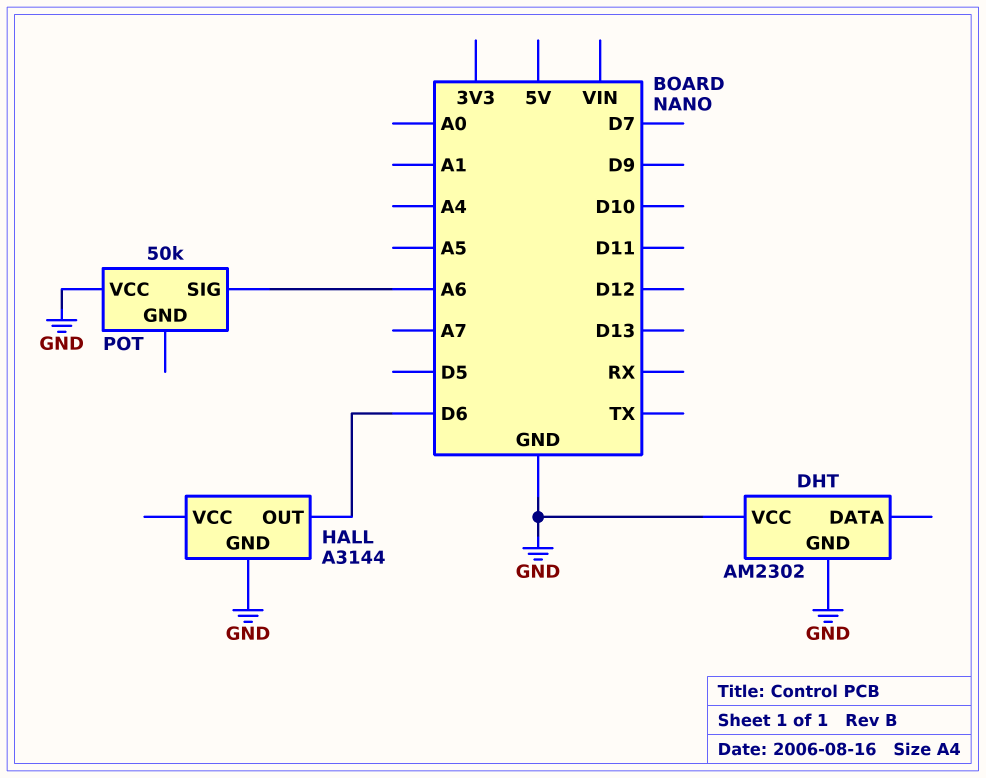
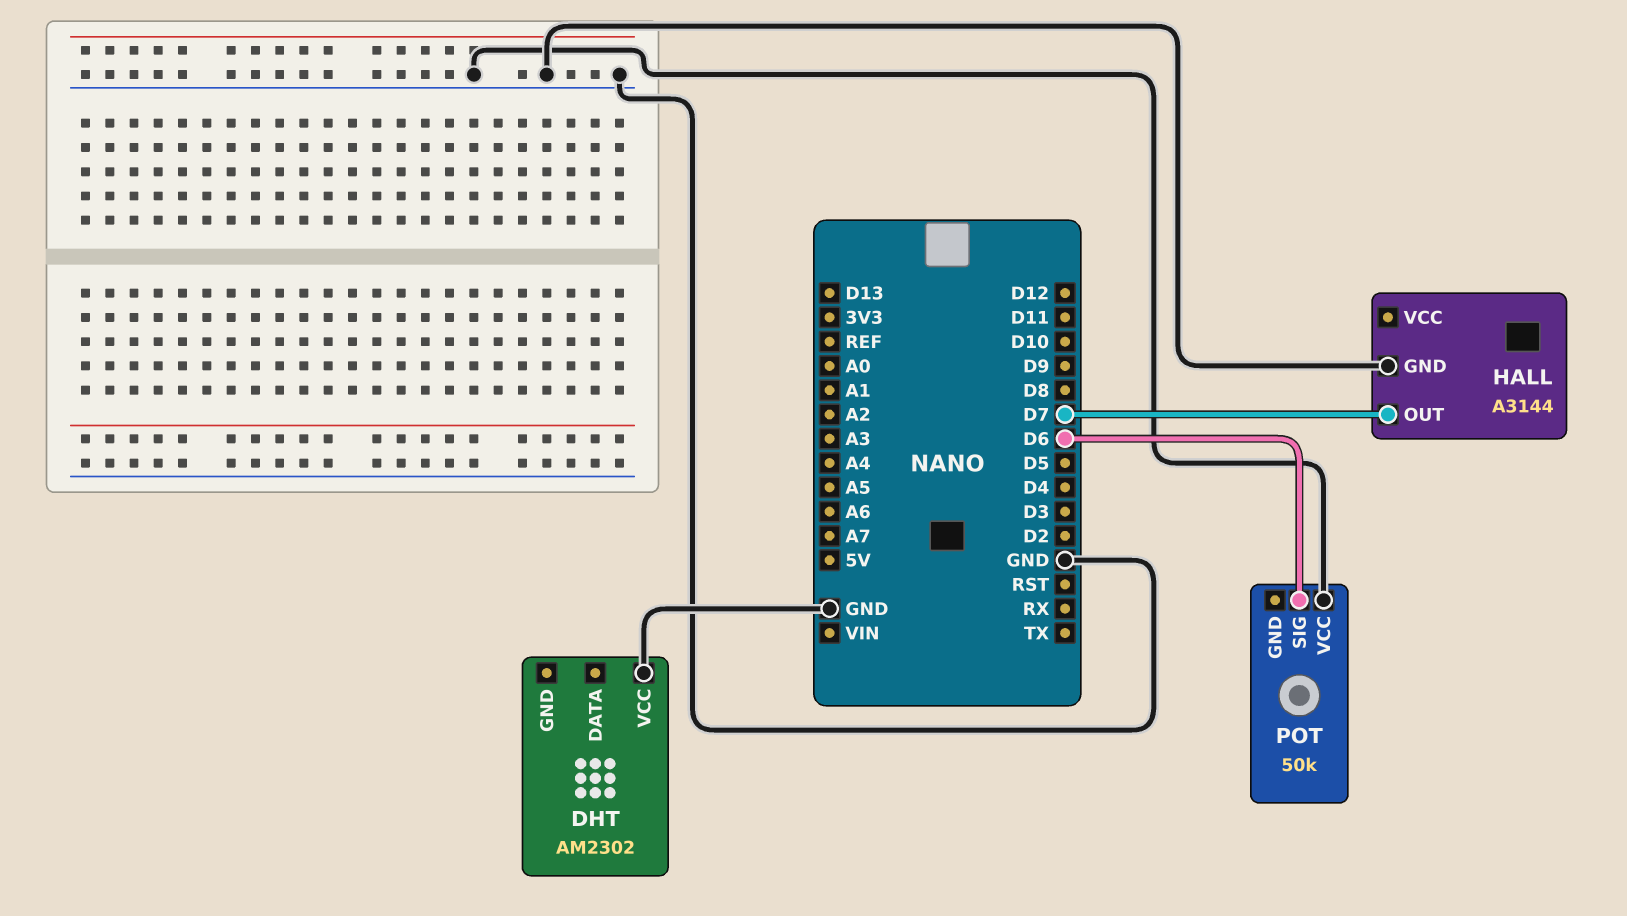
DHT pin GND: GND -> none
HALL pin OUT: D6 -> D7
POT pin SIG: A6 -> D6

